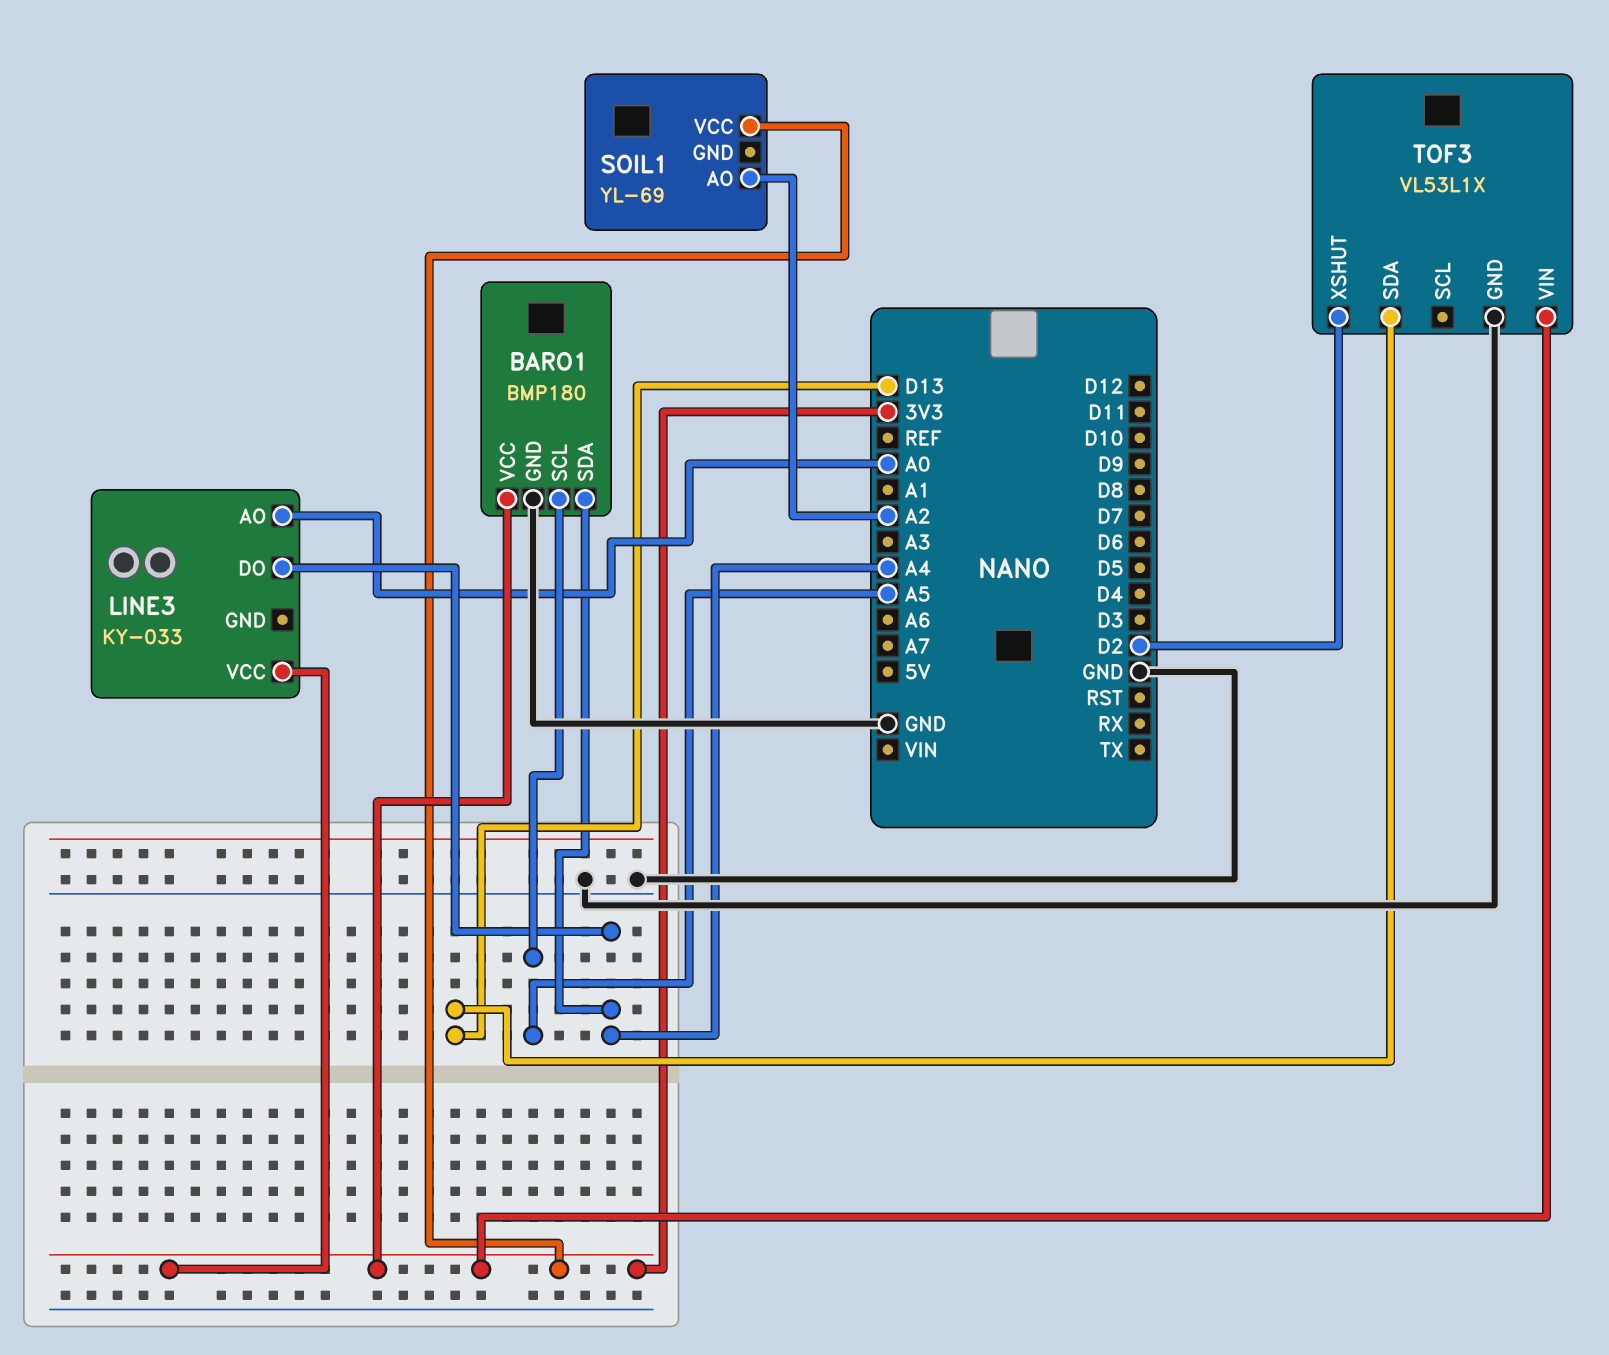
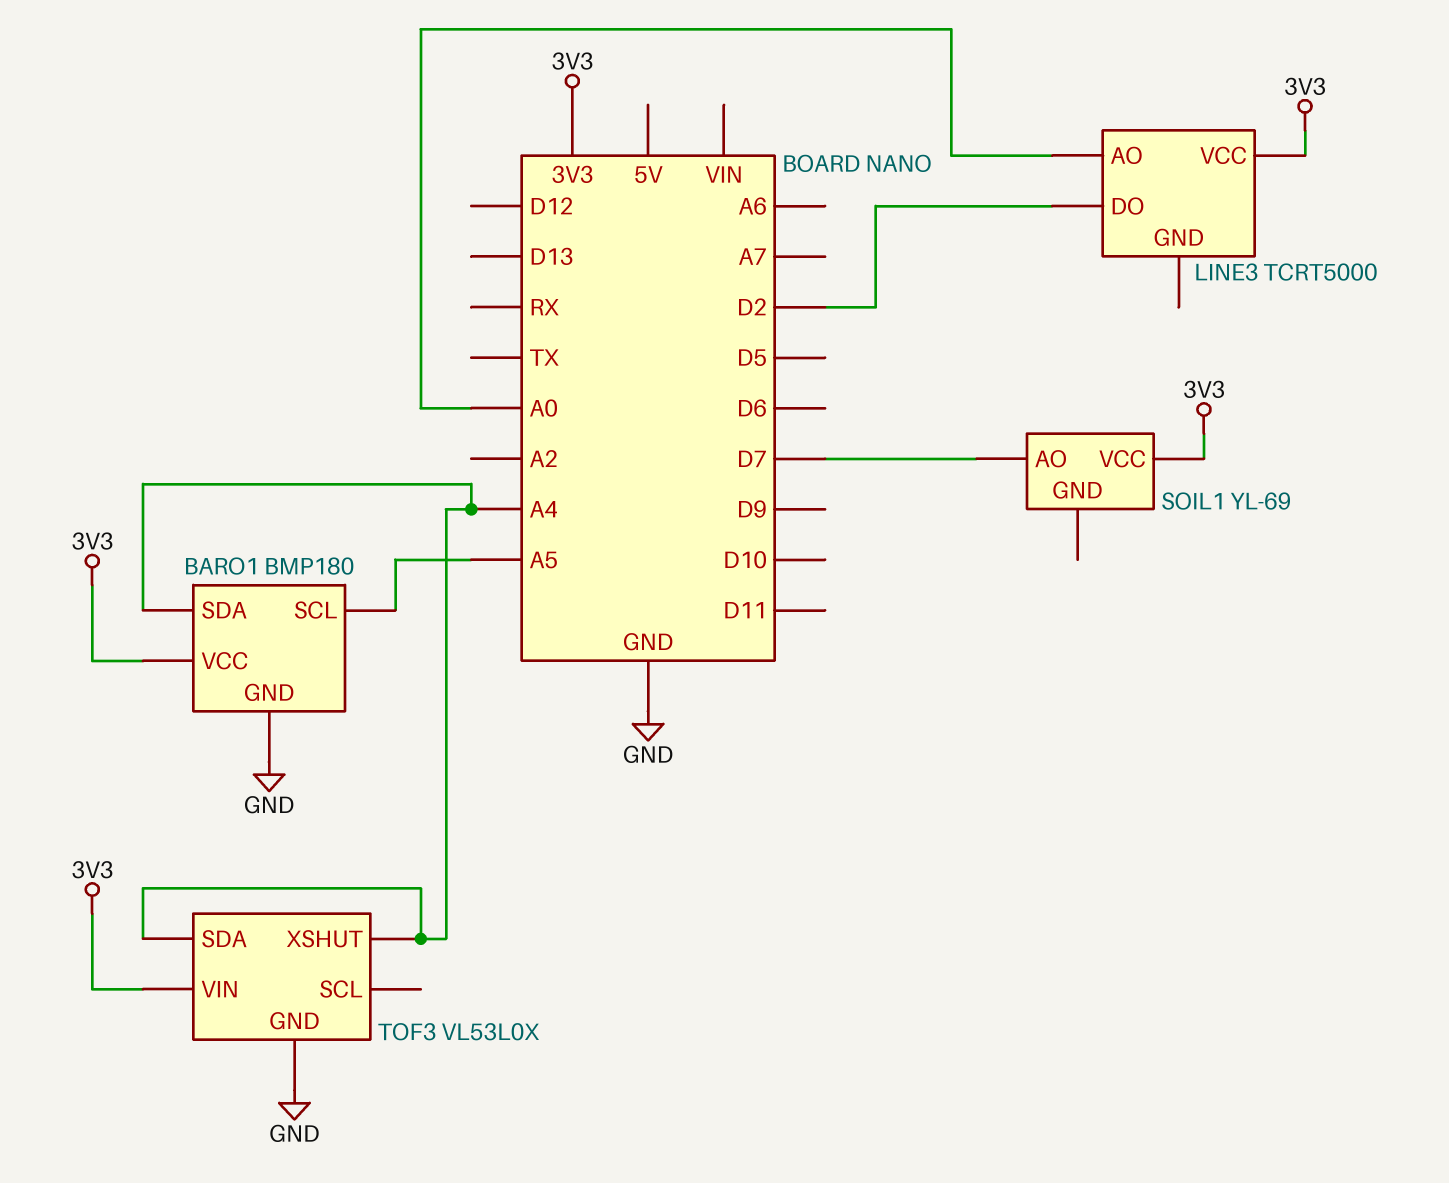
LINE3: KY-033 -> TCRT5000
LINE3 pin DO: A4 -> D2
SOIL1 pin AO: A2 -> D7
TOF3: VL53L1X -> VL53L0X
TOF3 pin SDA: D13 -> A4
TOF3 pin XSHUT: D2 -> A4

